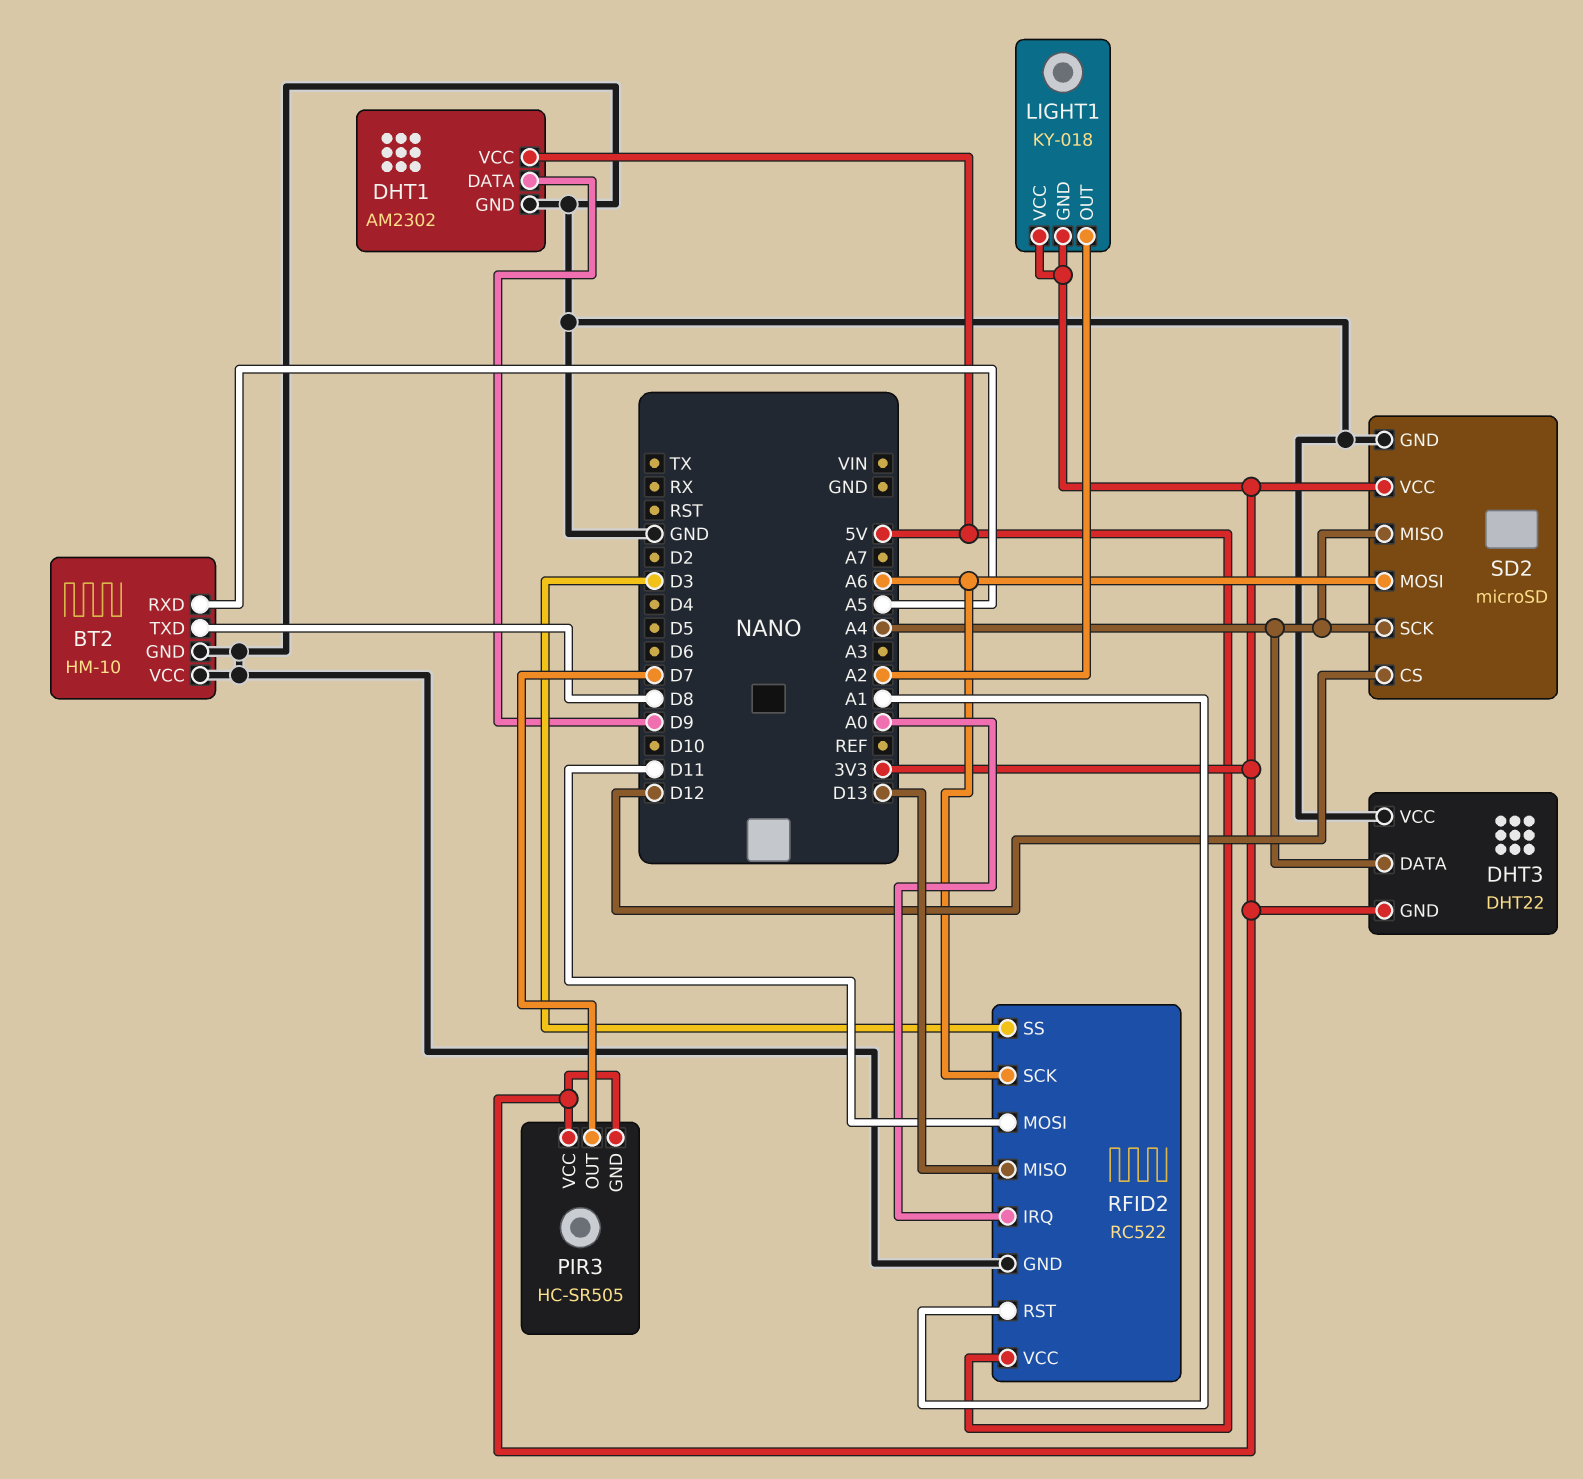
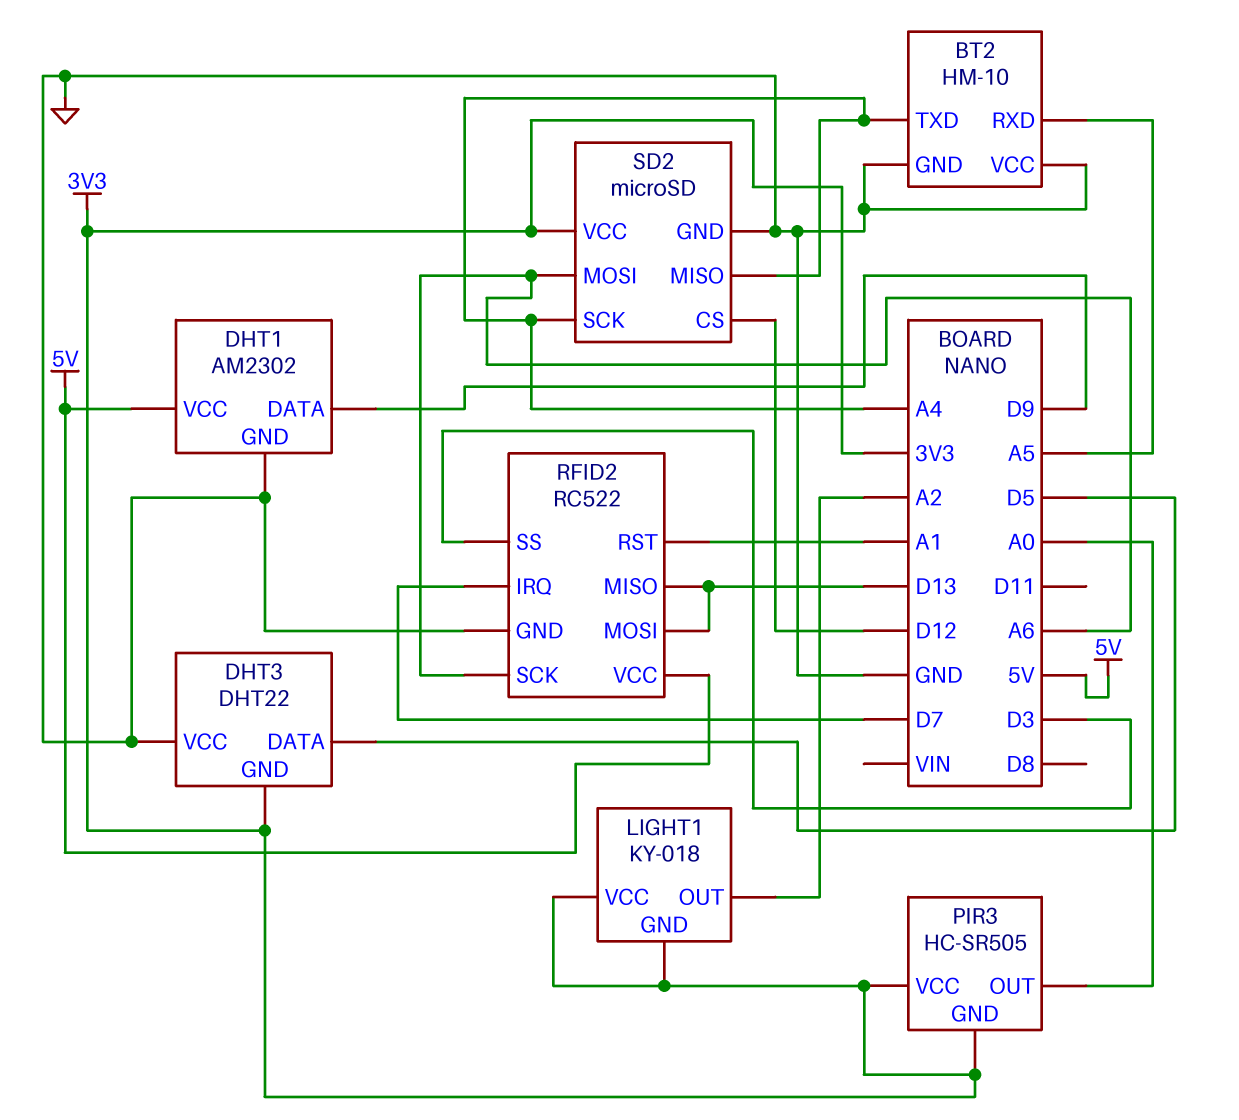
BT2 pin TXD: D8 -> A4
DHT3 pin DATA: A4 -> D5
PIR3 pin OUT: D7 -> A0
RFID2 pin IRQ: A0 -> D7
RFID2 pin MOSI: D11 -> D13

